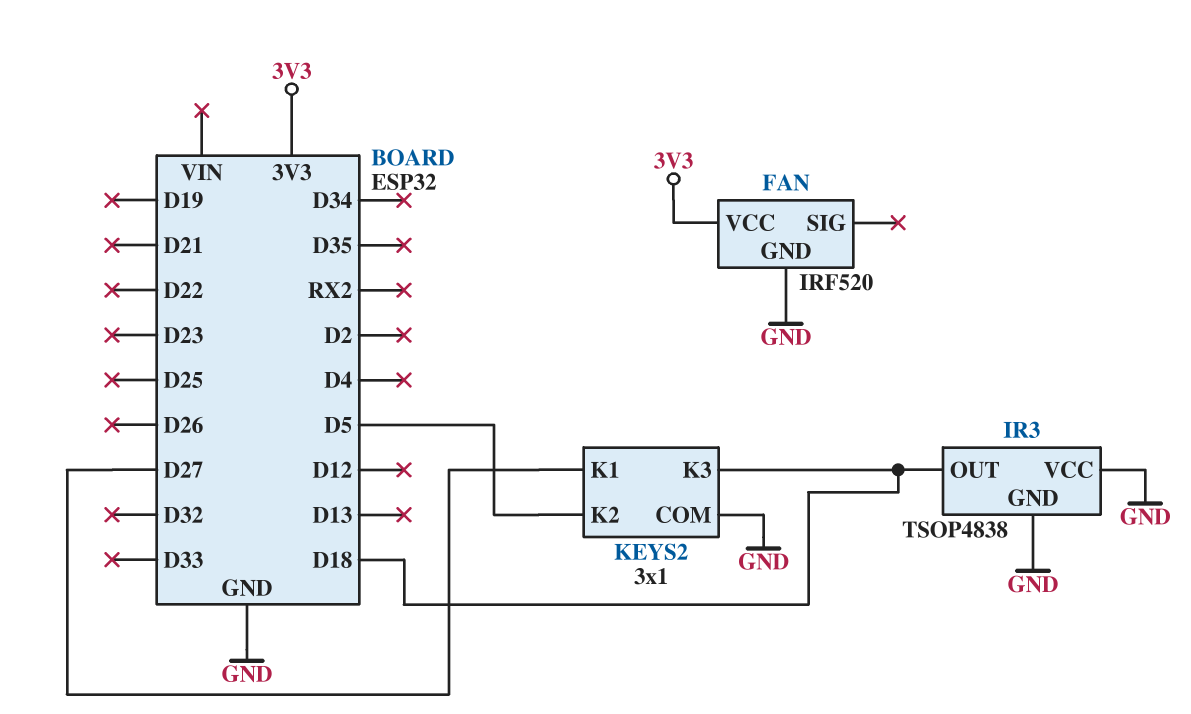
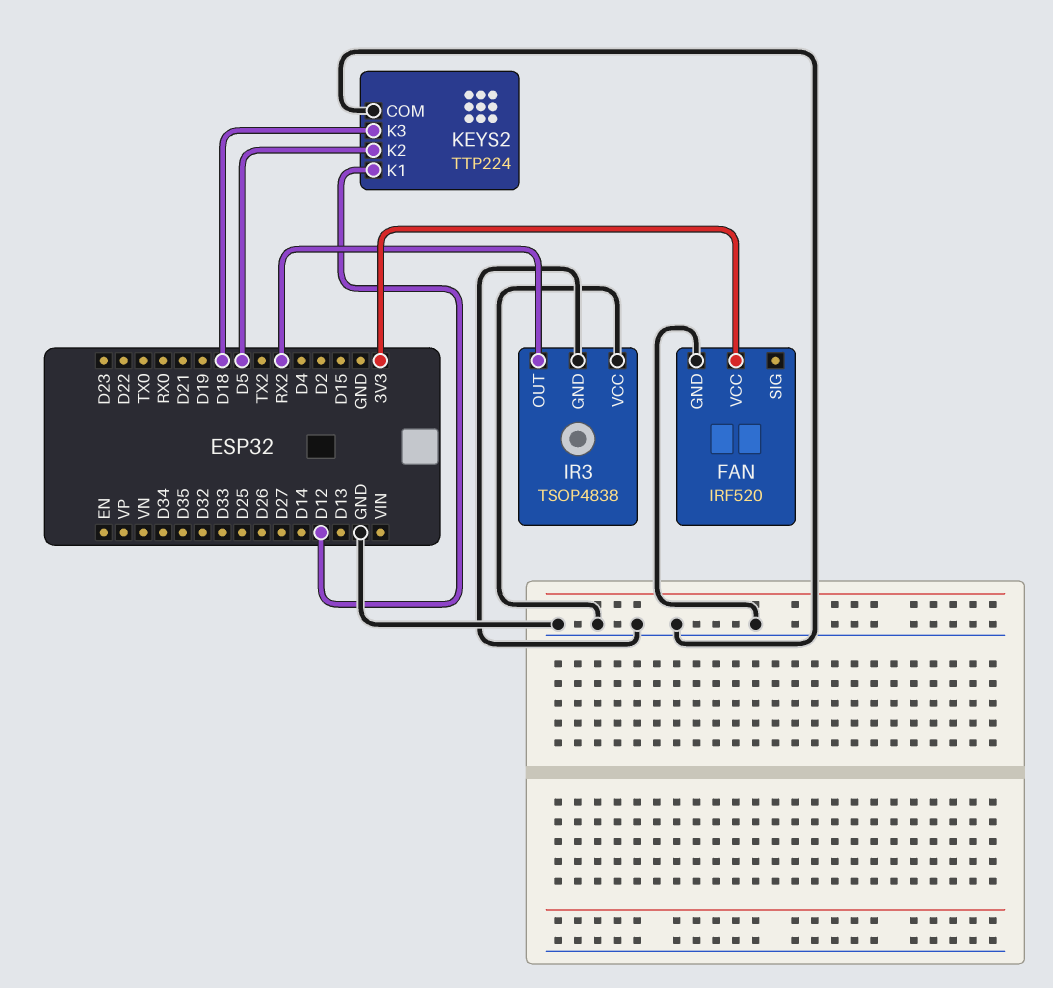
IR3 pin OUT: D18 -> RX2
KEYS2: 3x1 -> TTP224
KEYS2 pin K1: D27 -> D12

